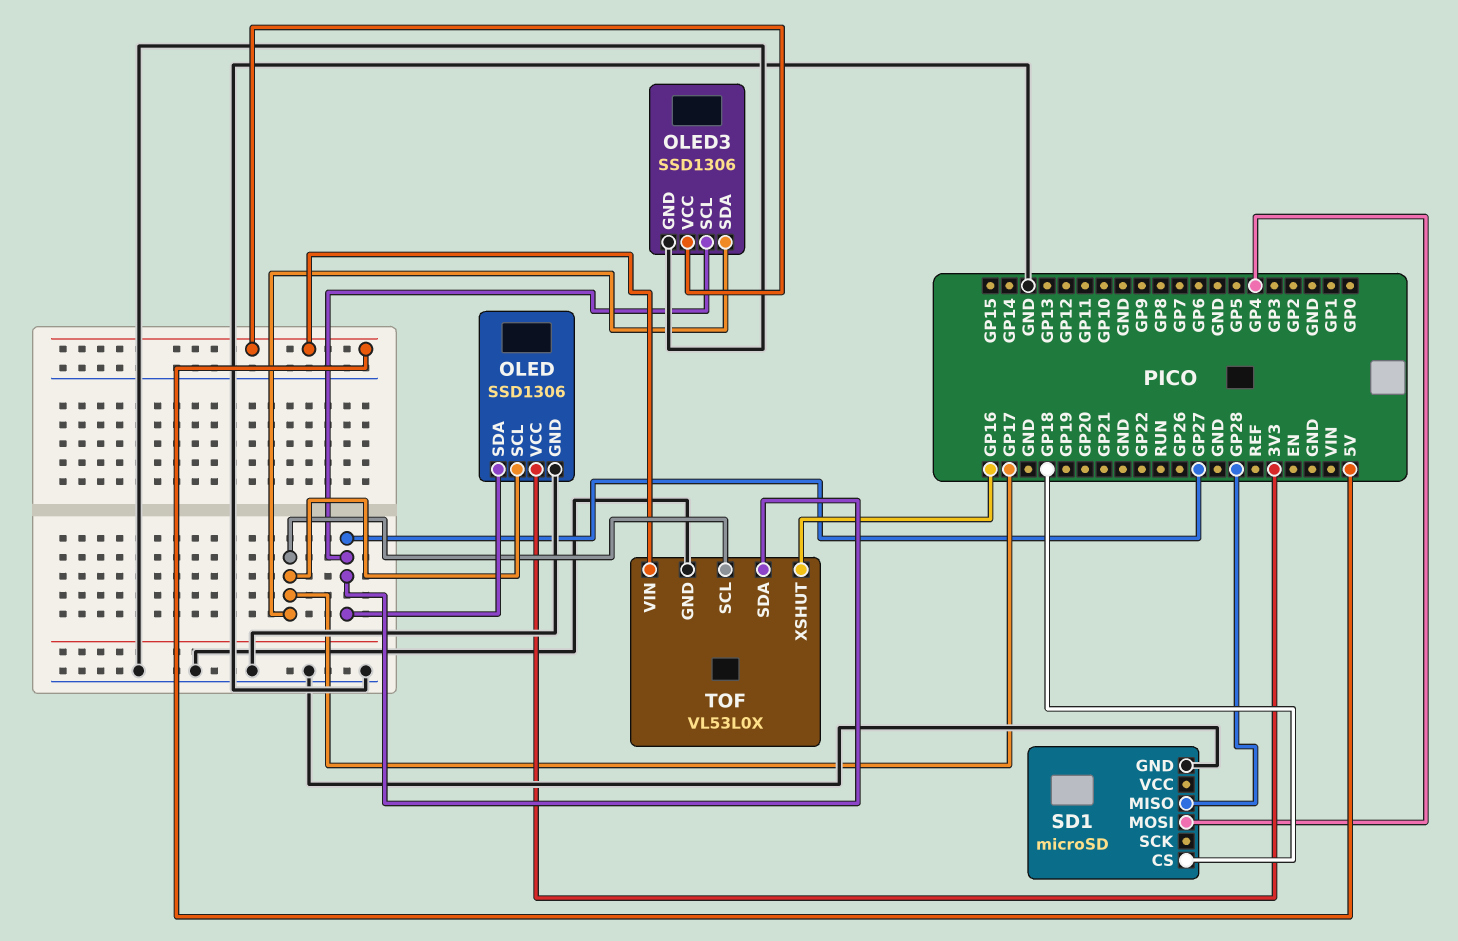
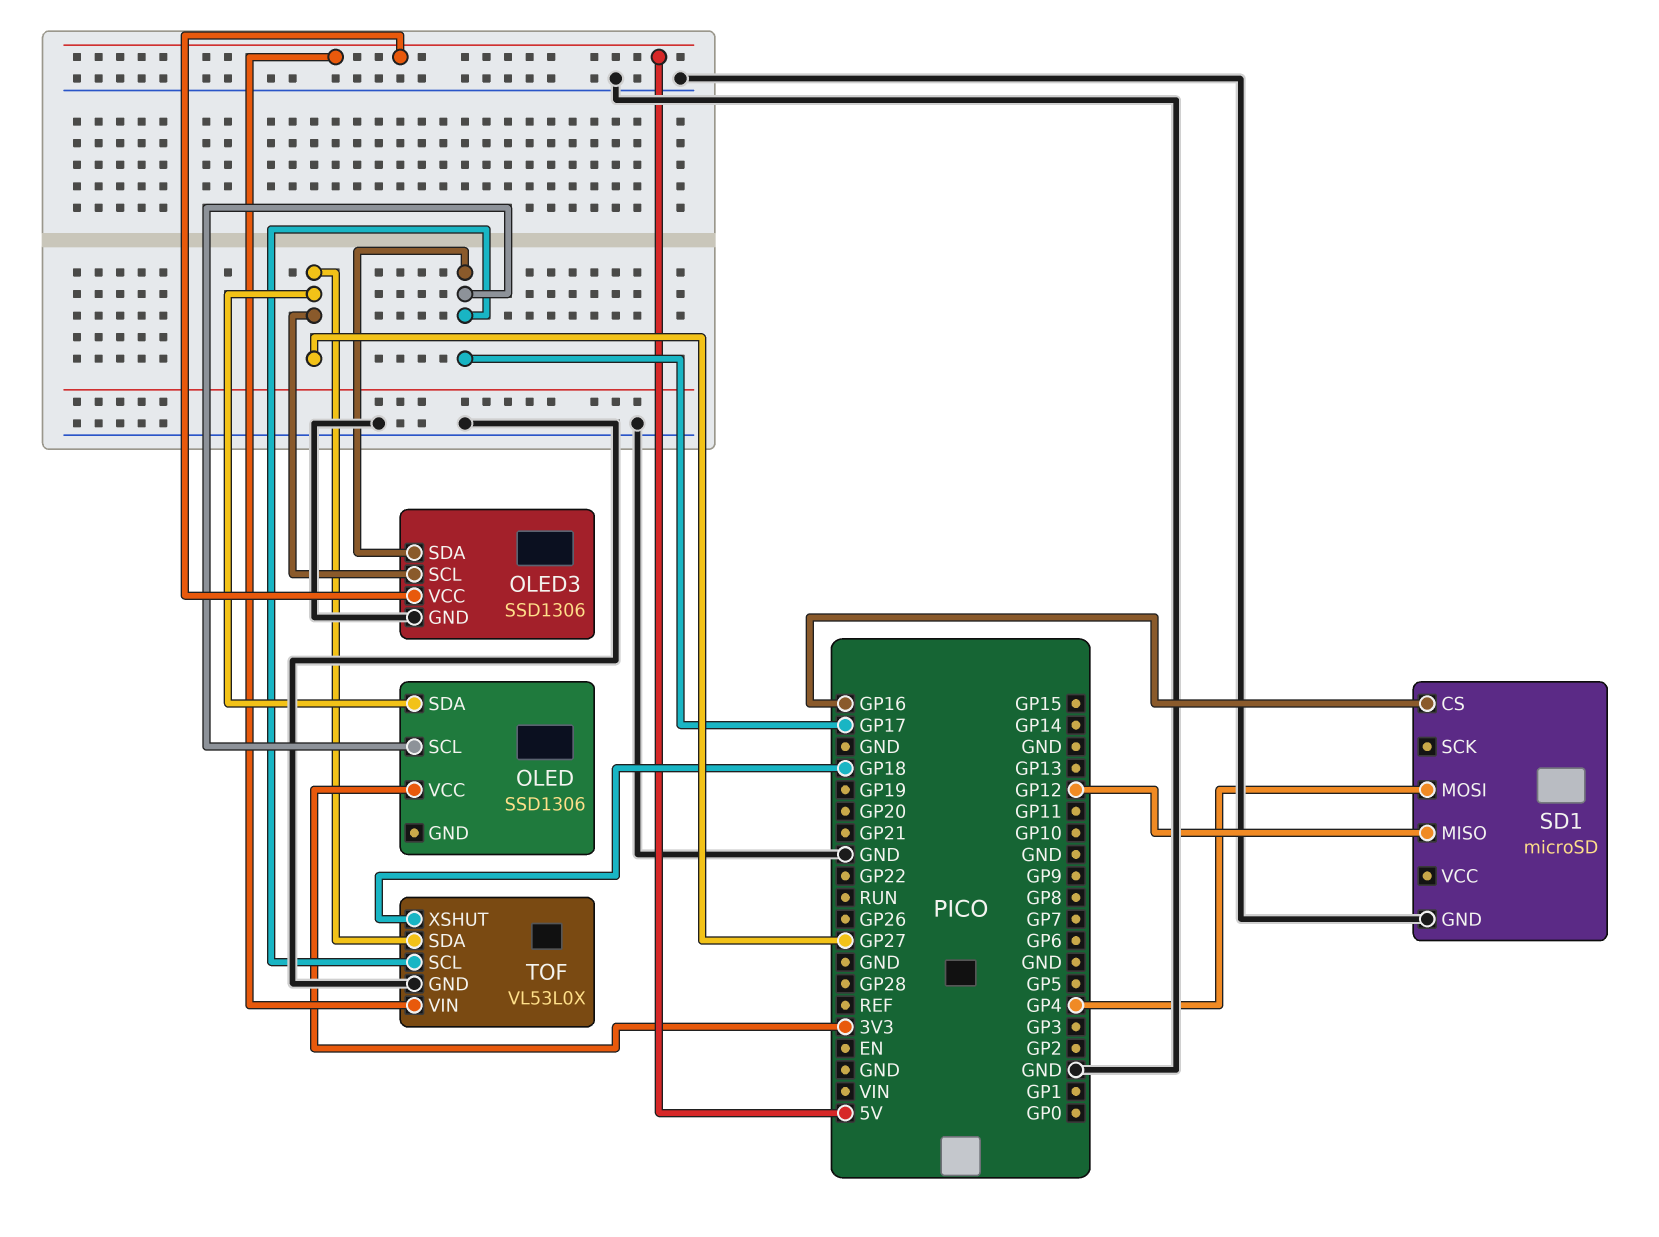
OLED pin GND: GND -> none
SD1 pin CS: GP18 -> GP16
SD1 pin MISO: GP28 -> GP12
TOF pin XSHUT: GP16 -> GP18

